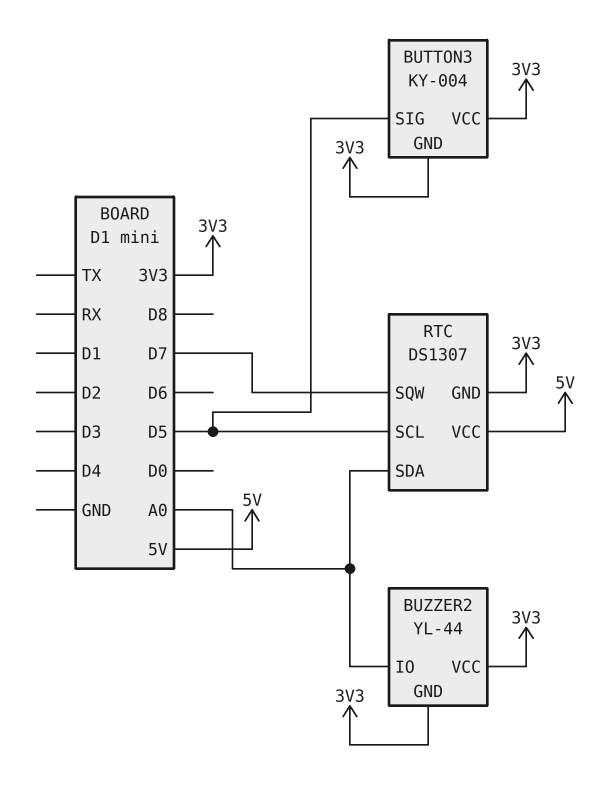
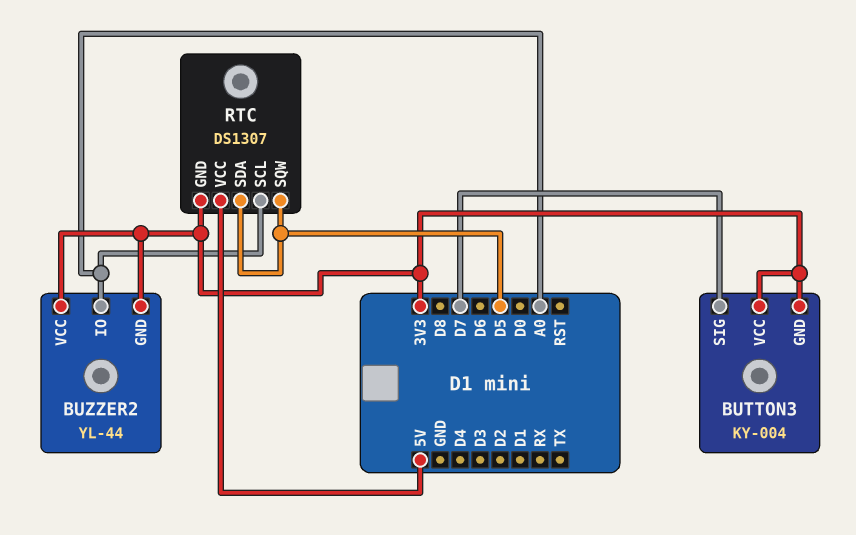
BUTTON3 pin SIG: D5 -> D7
RTC pin SCL: D5 -> A0
RTC pin SDA: A0 -> D5
RTC pin SQW: D7 -> D5

